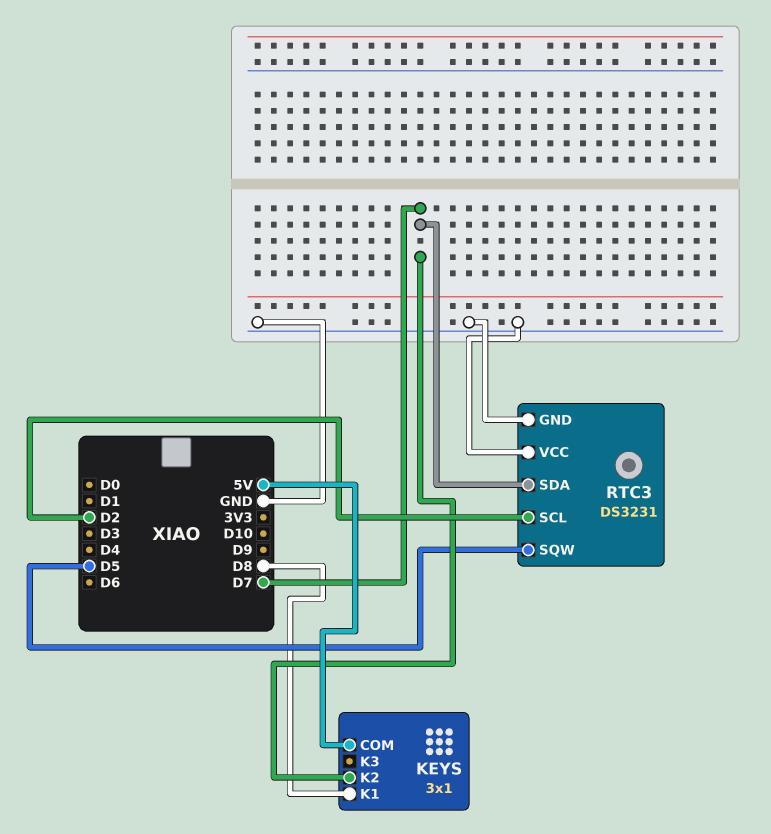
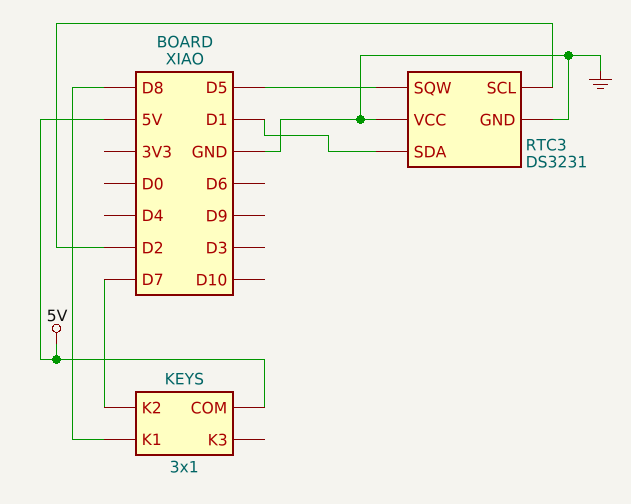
RTC3 pin SDA: D7 -> D1

